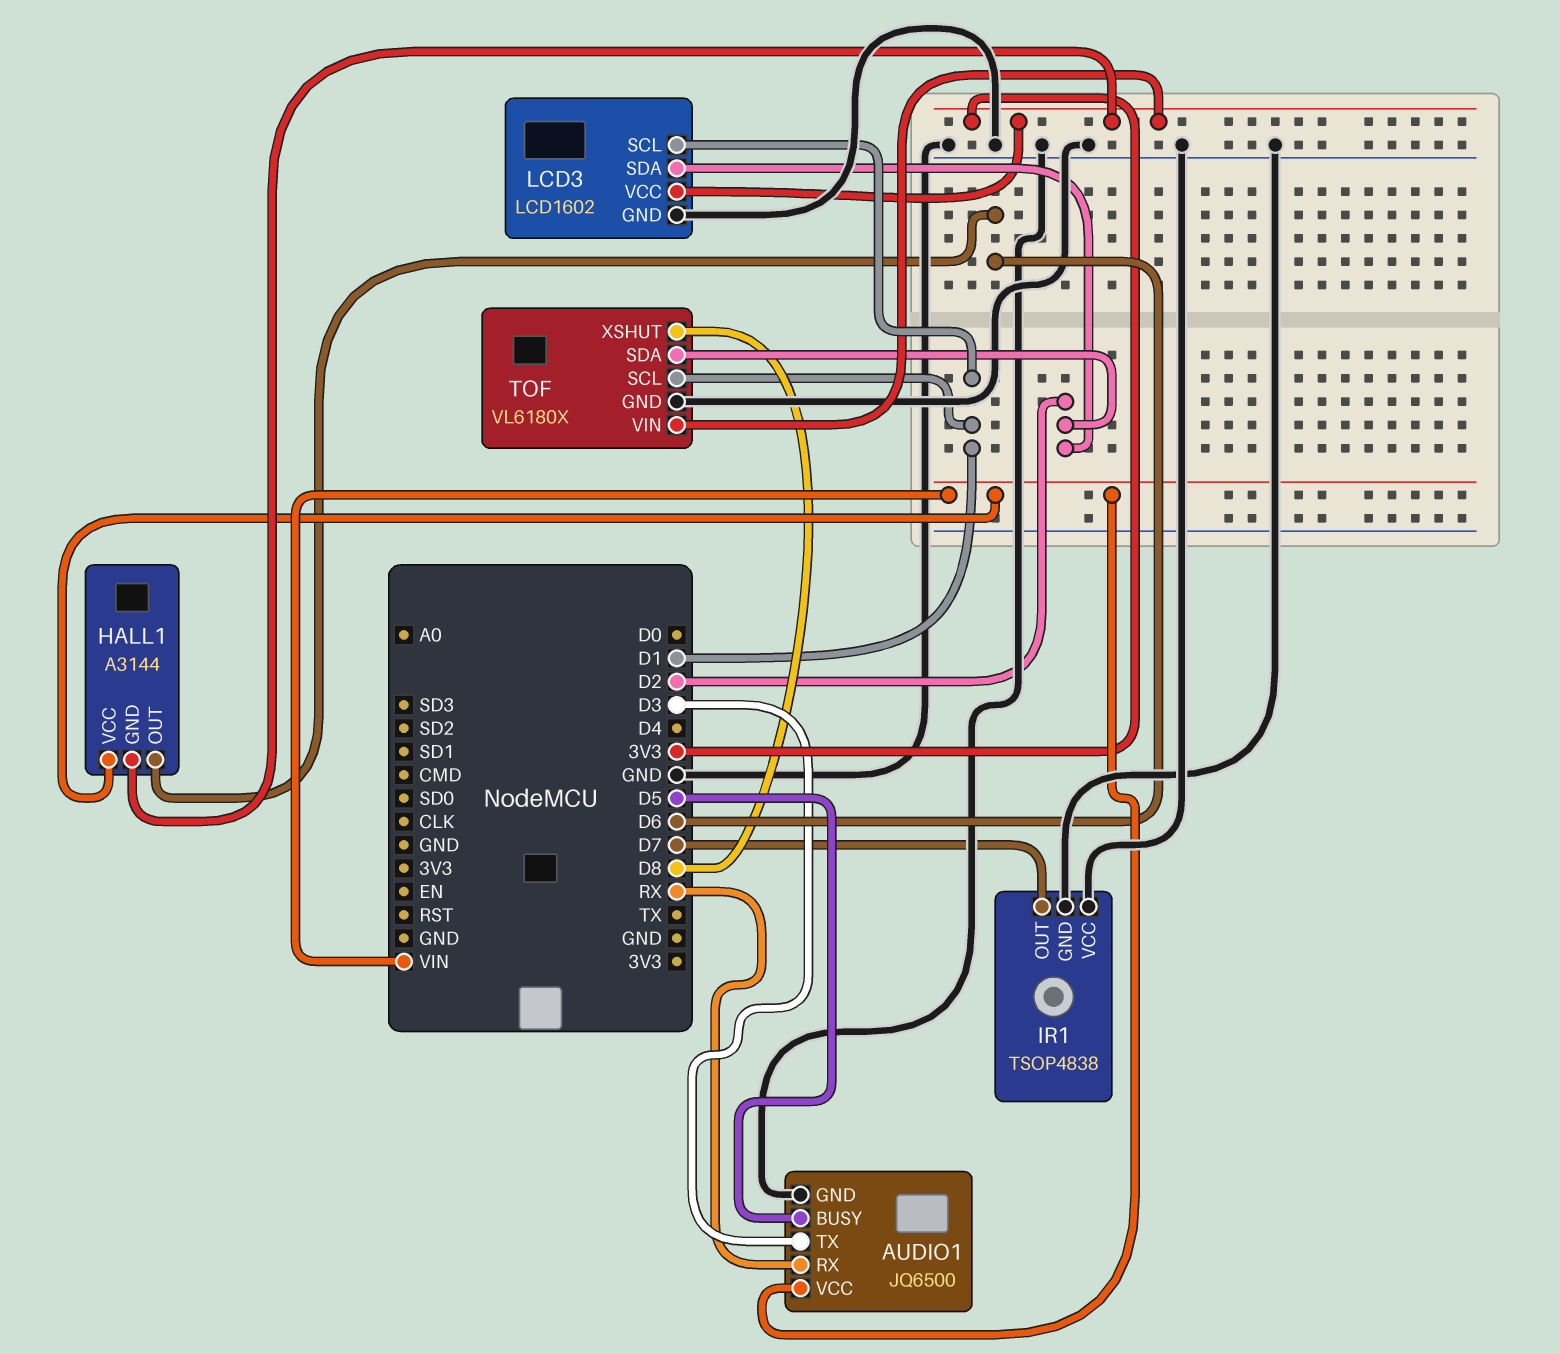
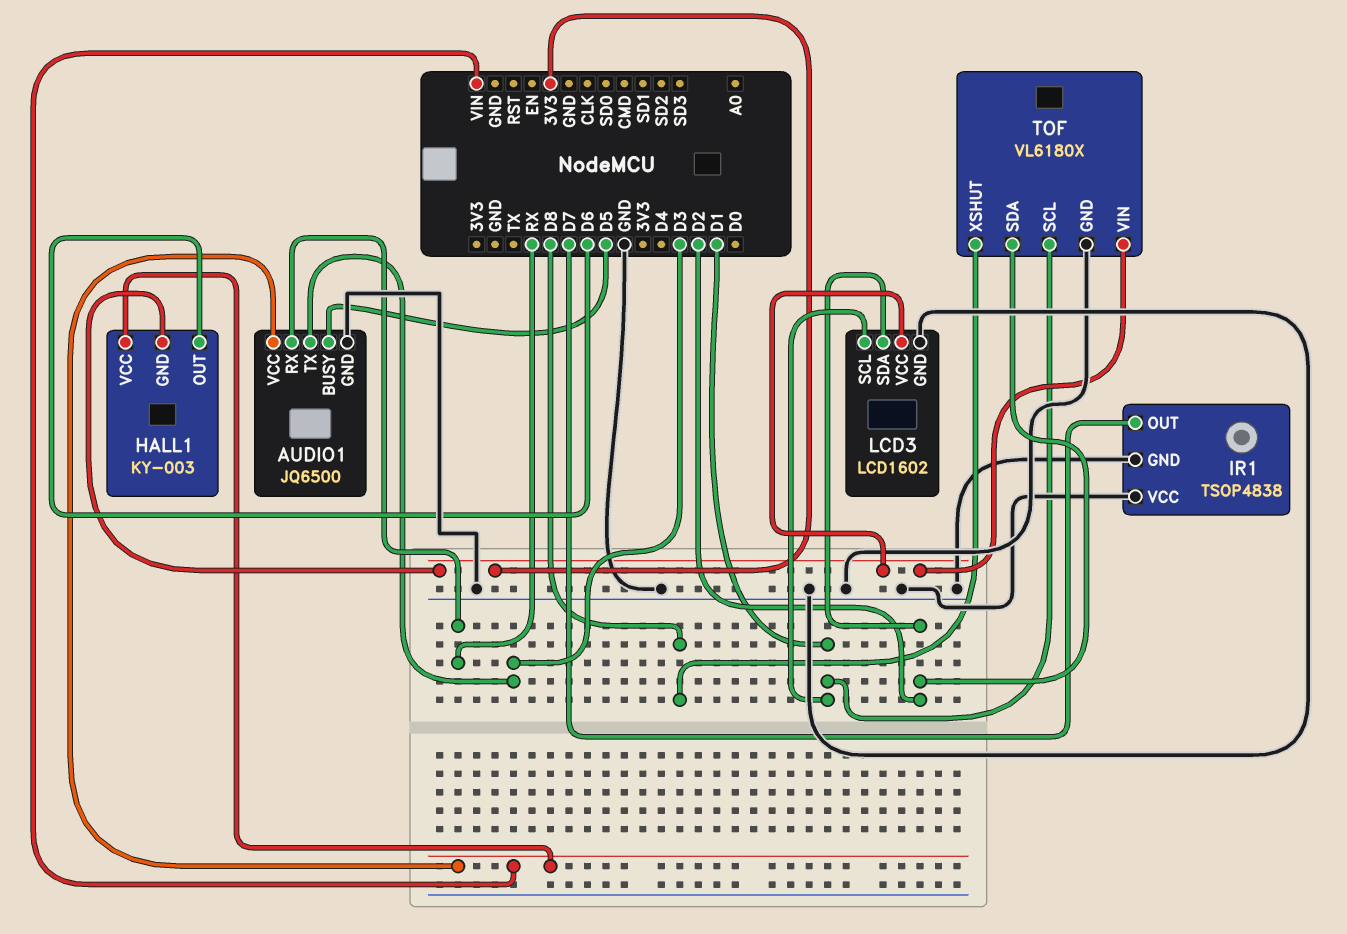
HALL1: A3144 -> KY-003

